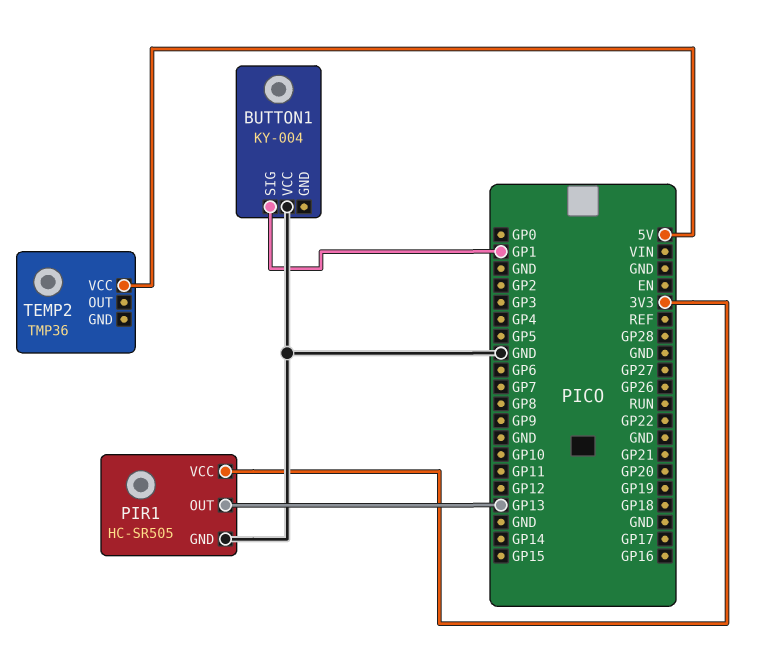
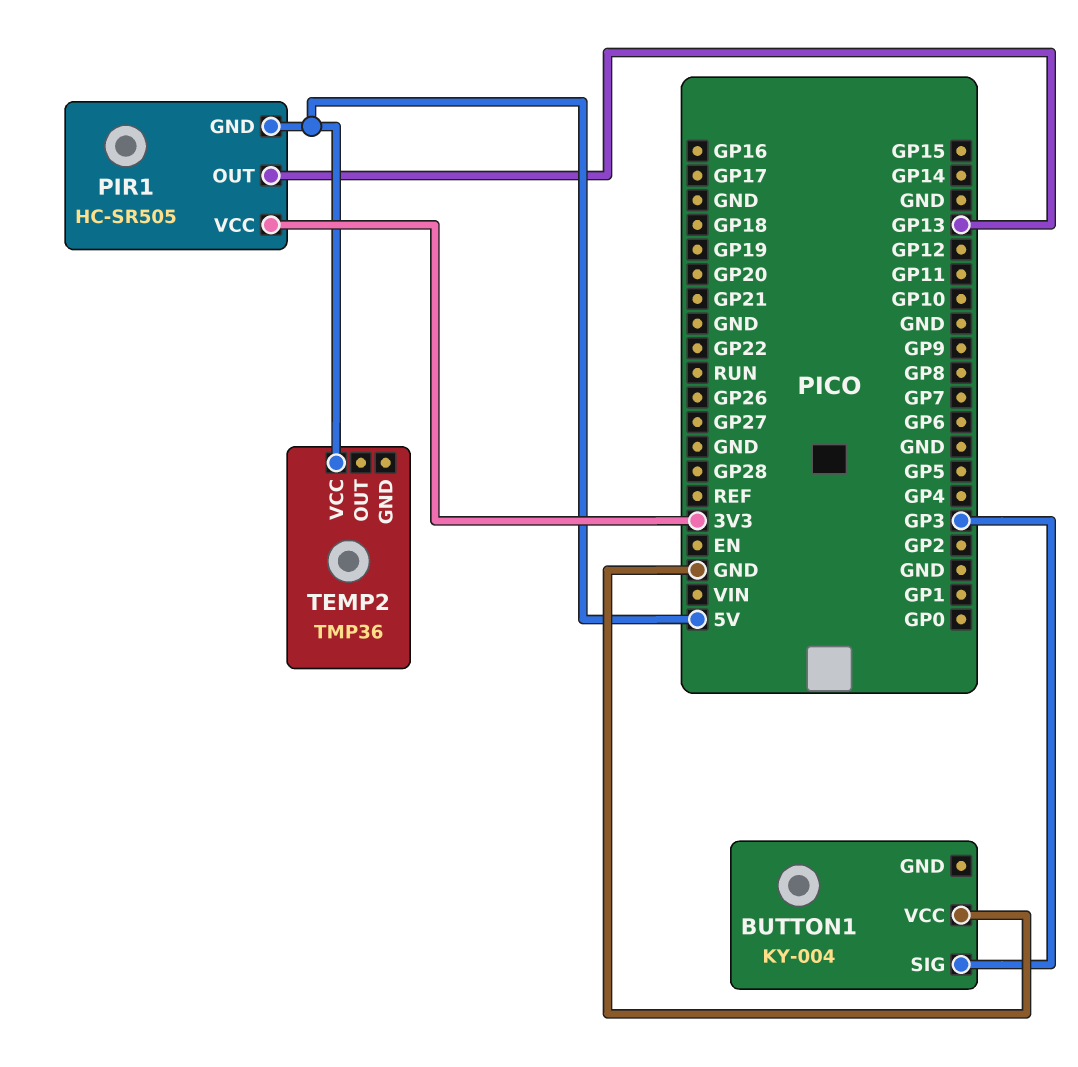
BUTTON1 pin SIG: GP1 -> GP3
PIR1 pin GND: GND -> 5V

